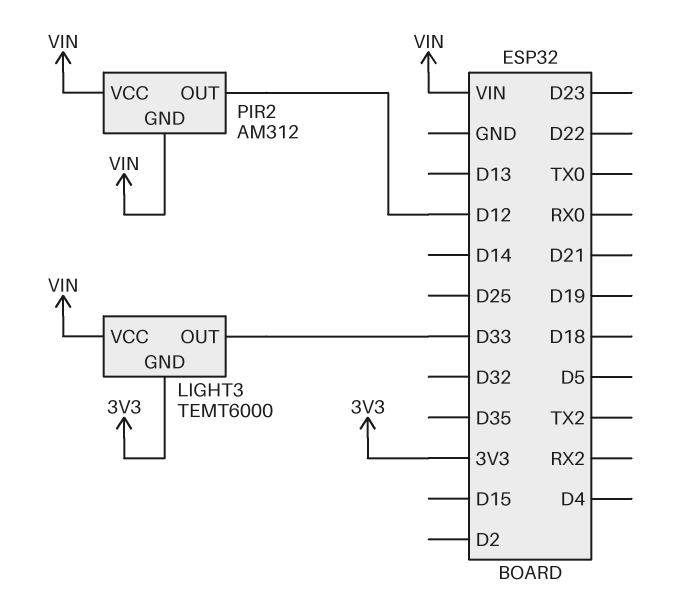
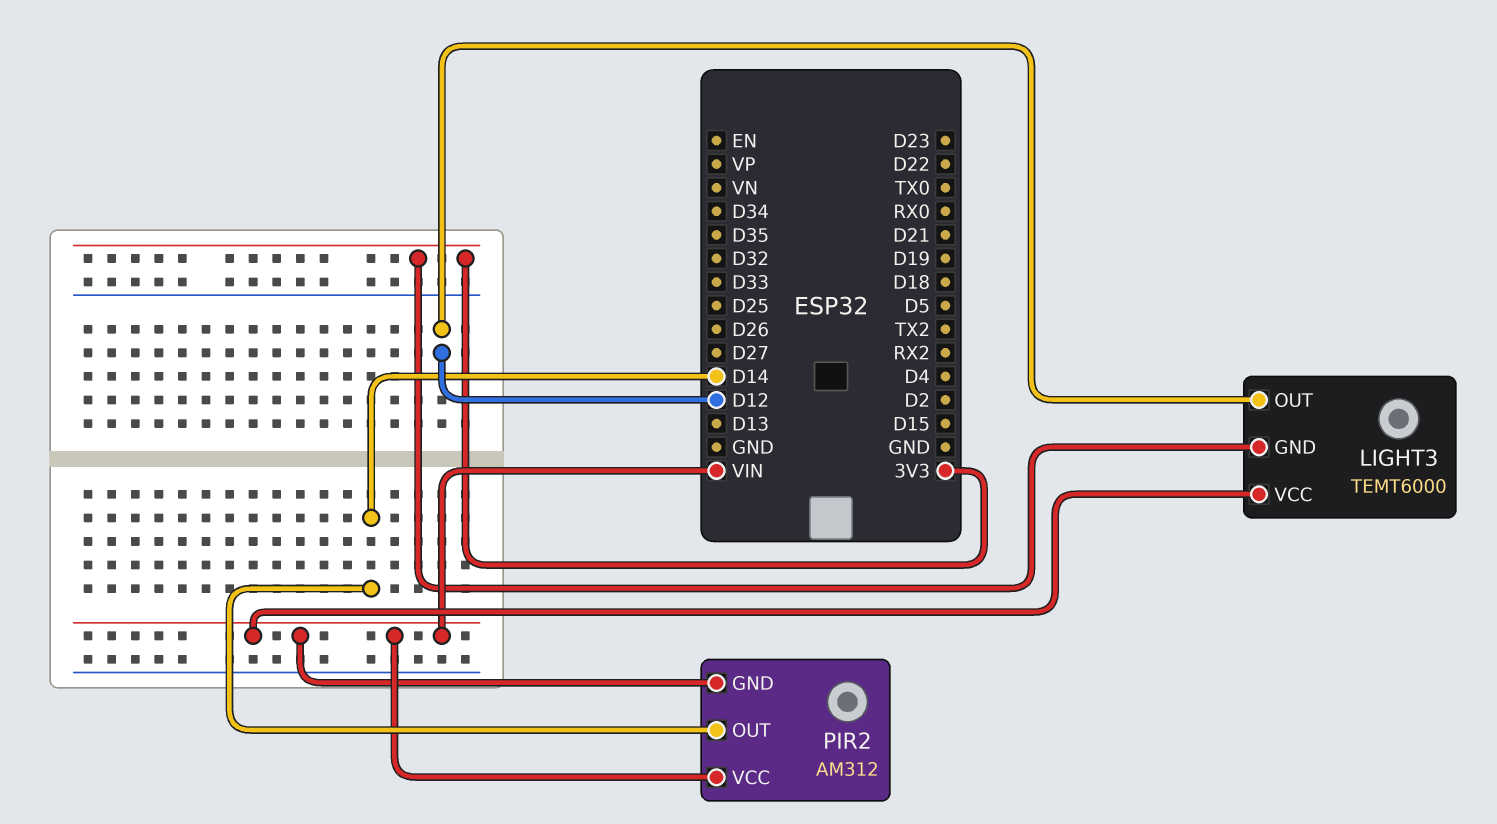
LIGHT3 pin OUT: D33 -> D12
PIR2 pin OUT: D12 -> D14

